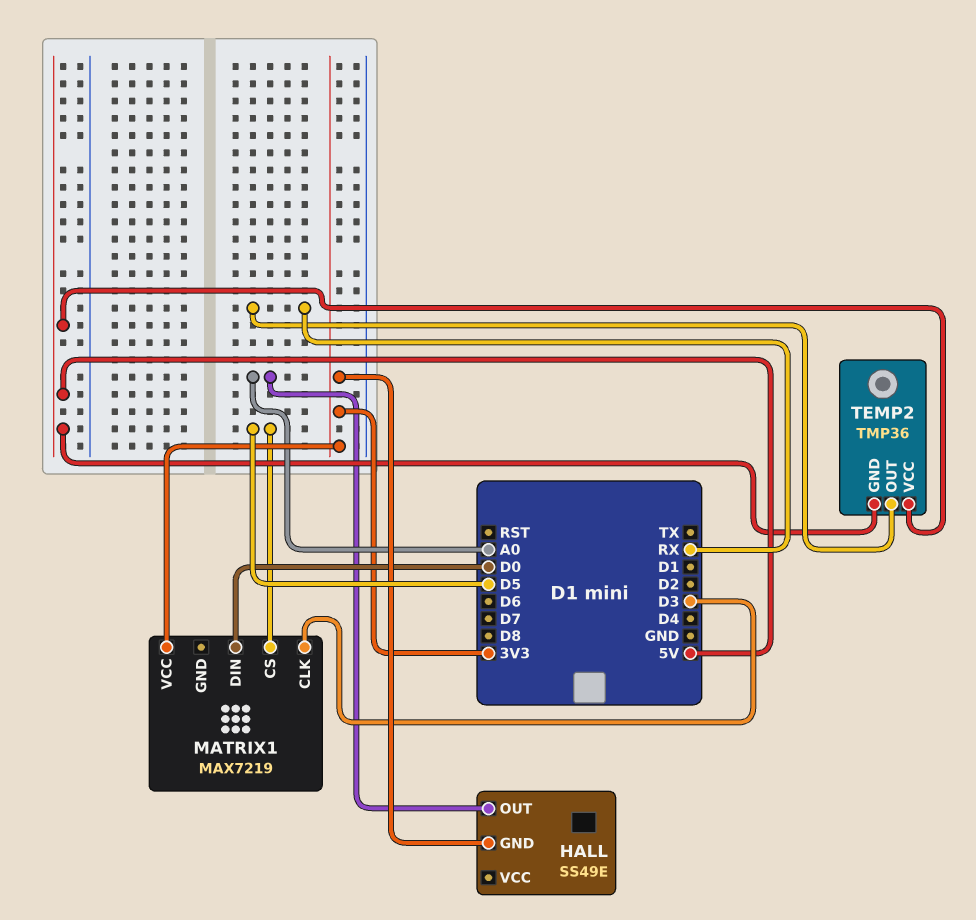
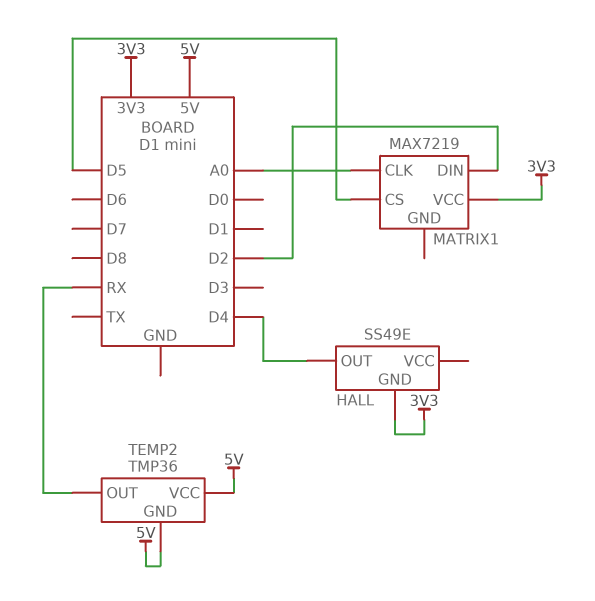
HALL pin OUT: A0 -> D4
MATRIX1 pin CLK: D3 -> A0
MATRIX1 pin DIN: D0 -> D2

